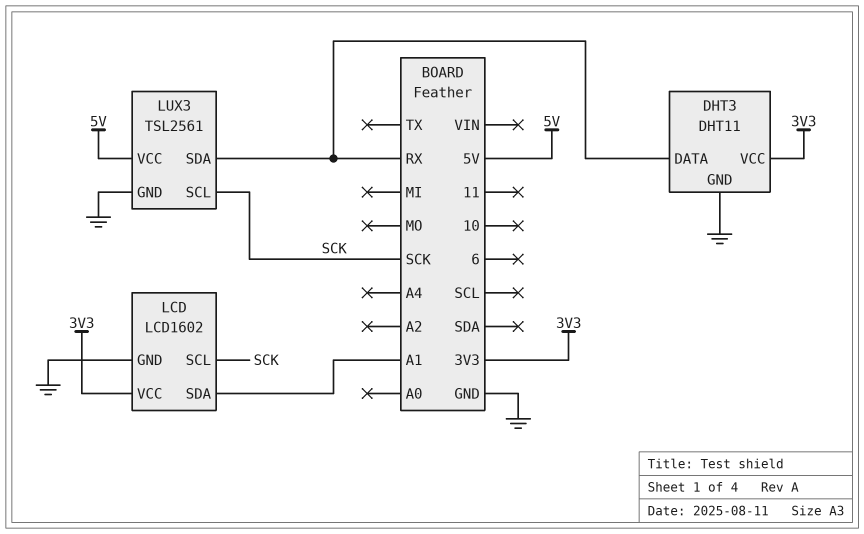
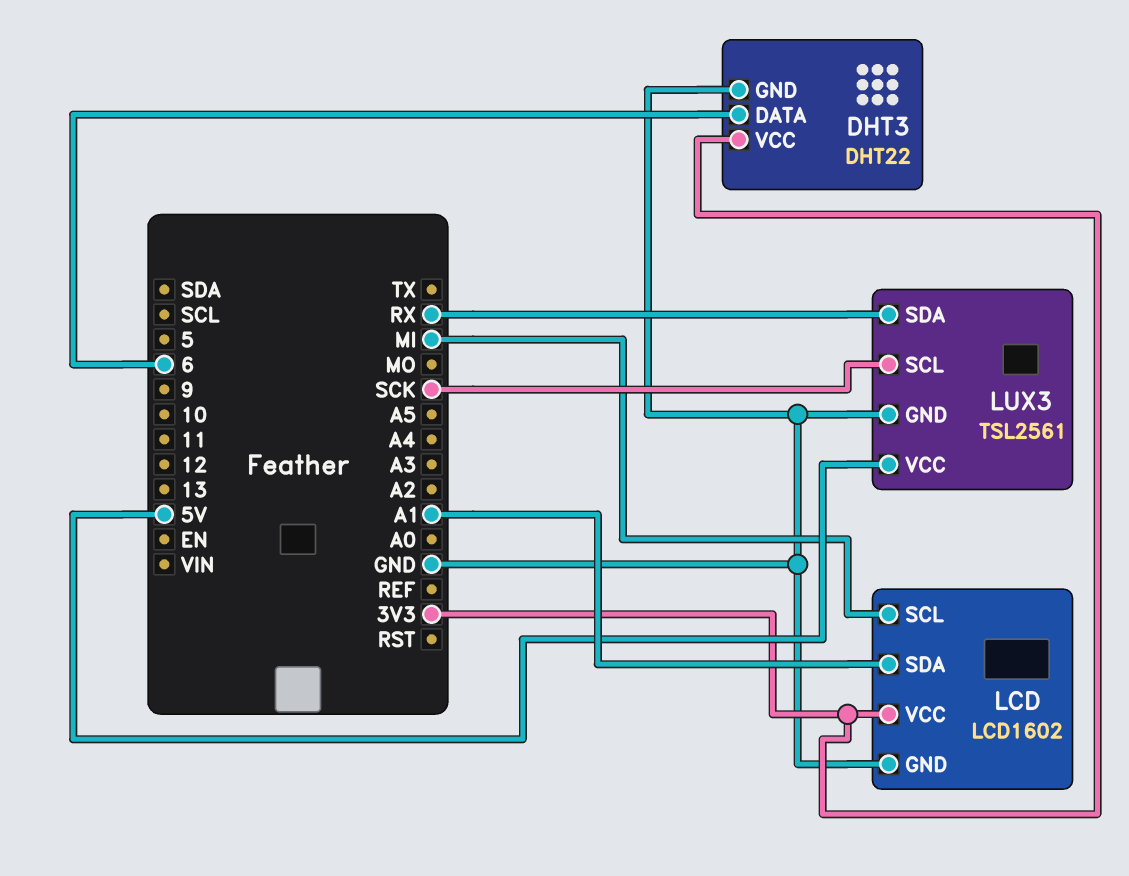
DHT3: DHT11 -> DHT22
DHT3 pin DATA: RX -> 6
LCD pin SCL: SCK -> MI

